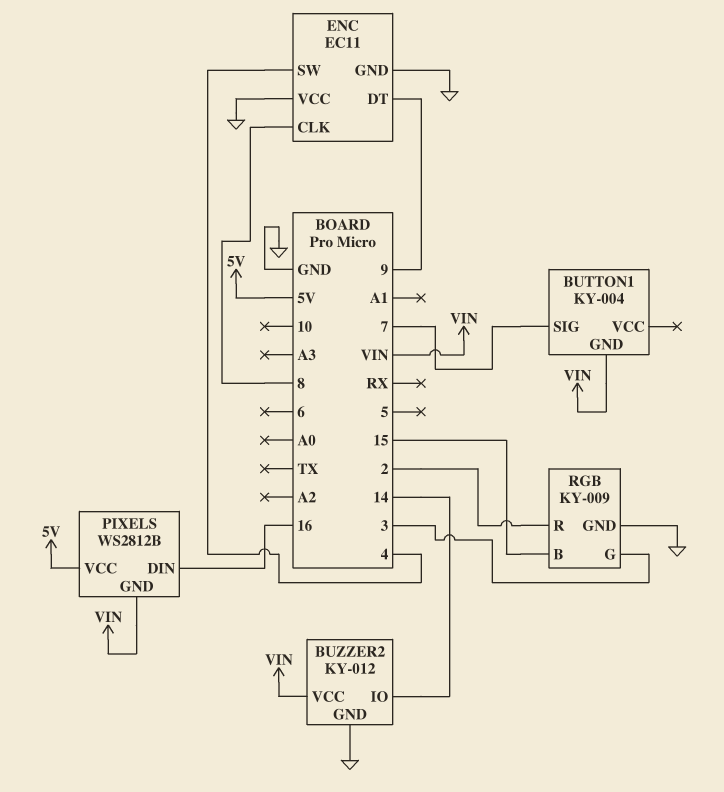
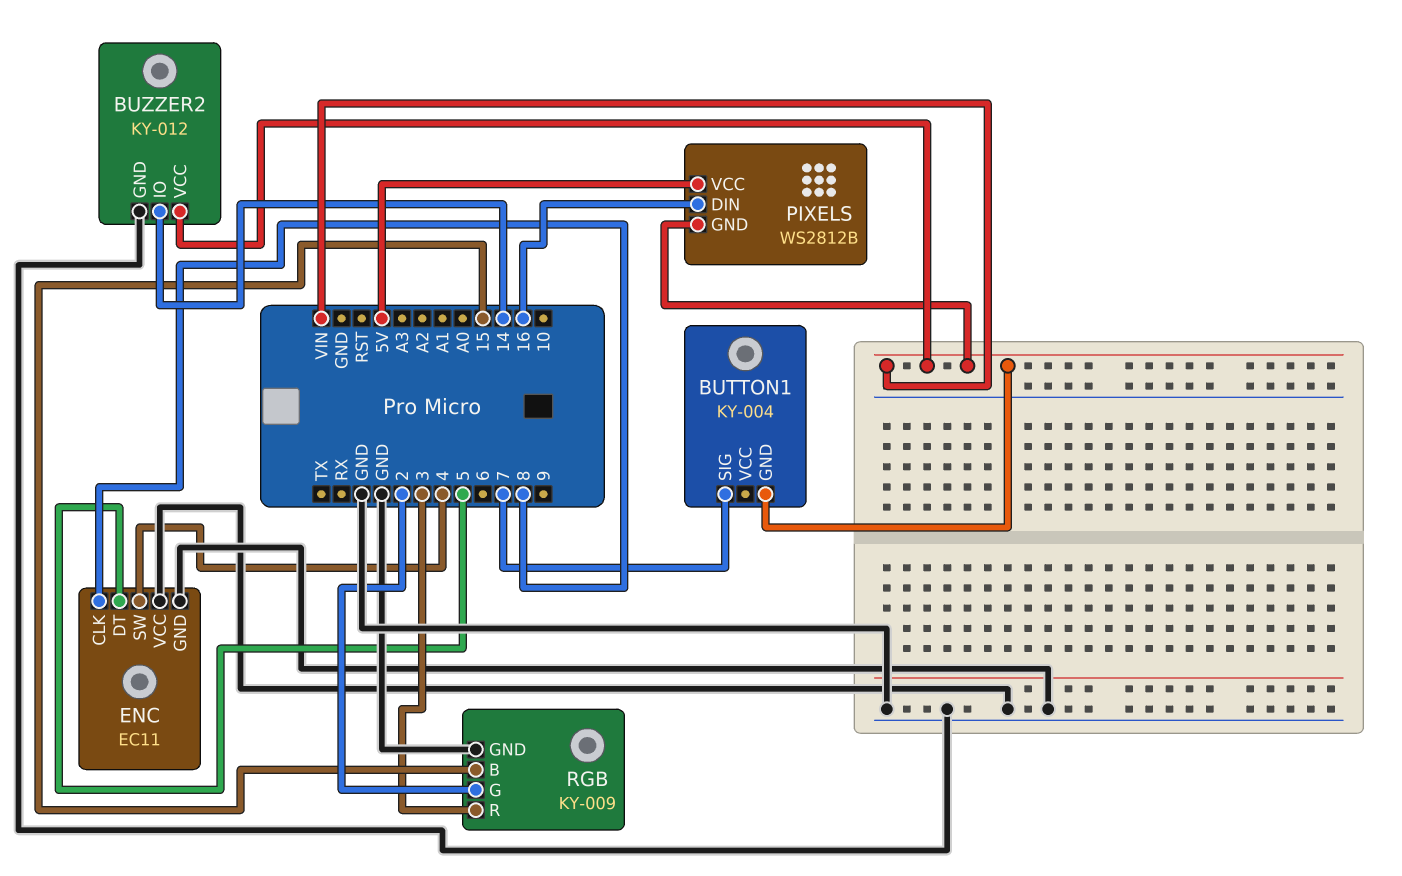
ENC pin DT: 9 -> 5
RGB pin G: 3 -> 2
RGB pin R: 2 -> 3

